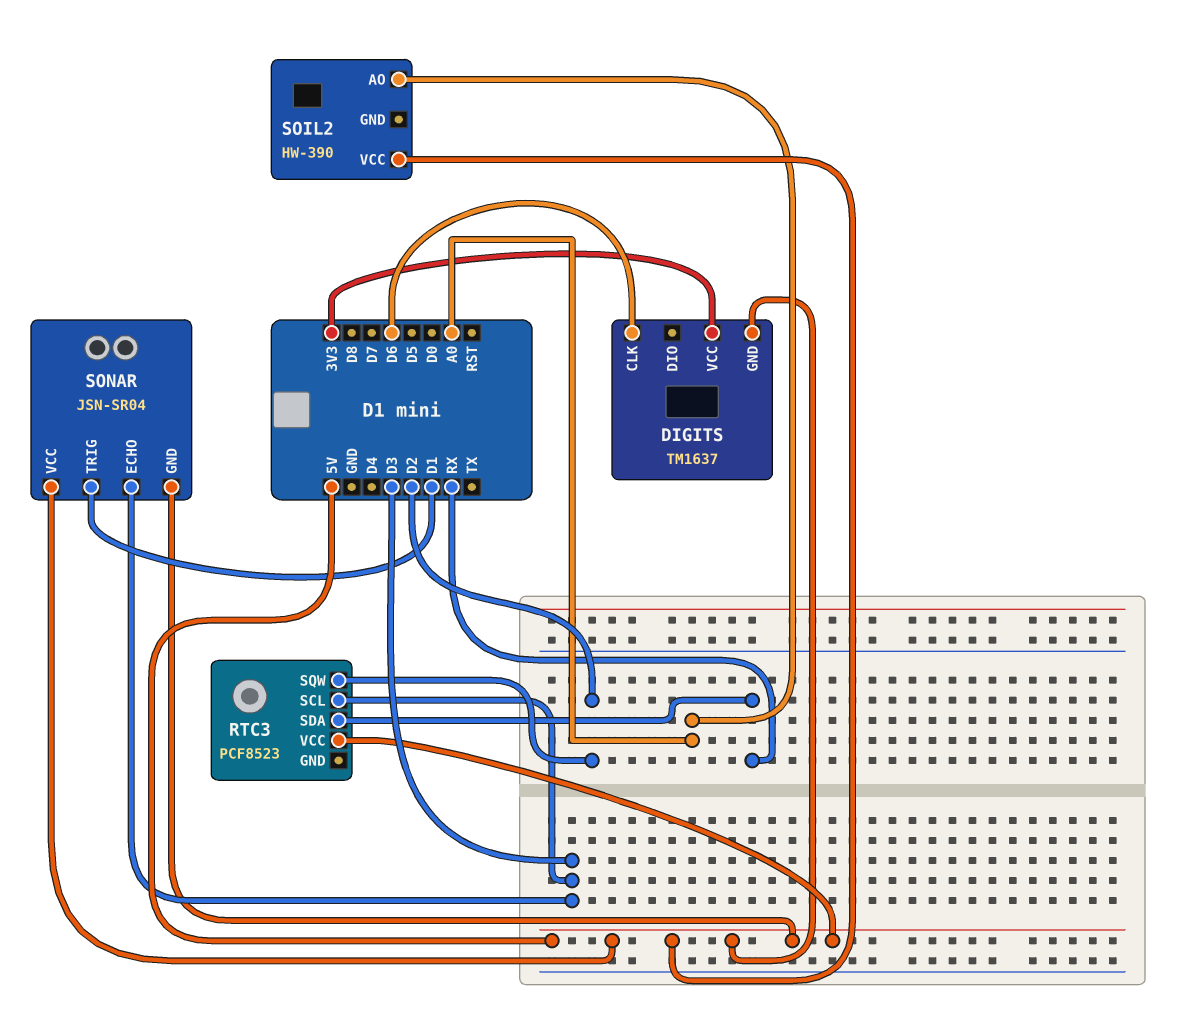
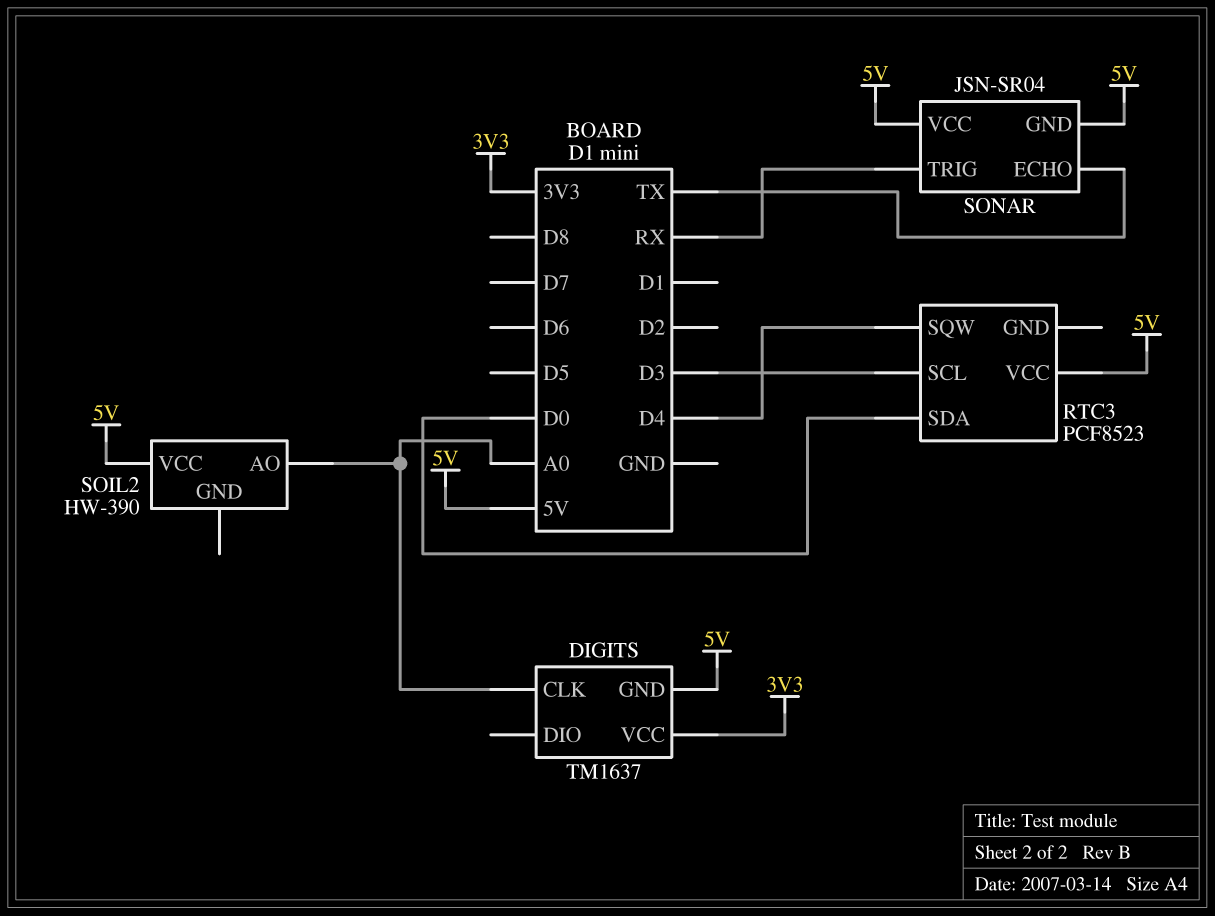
DIGITS pin CLK: D6 -> A0
RTC3 pin SDA: RX -> D0
RTC3 pin SQW: D2 -> D4
SONAR pin ECHO: D3 -> TX
SONAR pin TRIG: D1 -> RX

